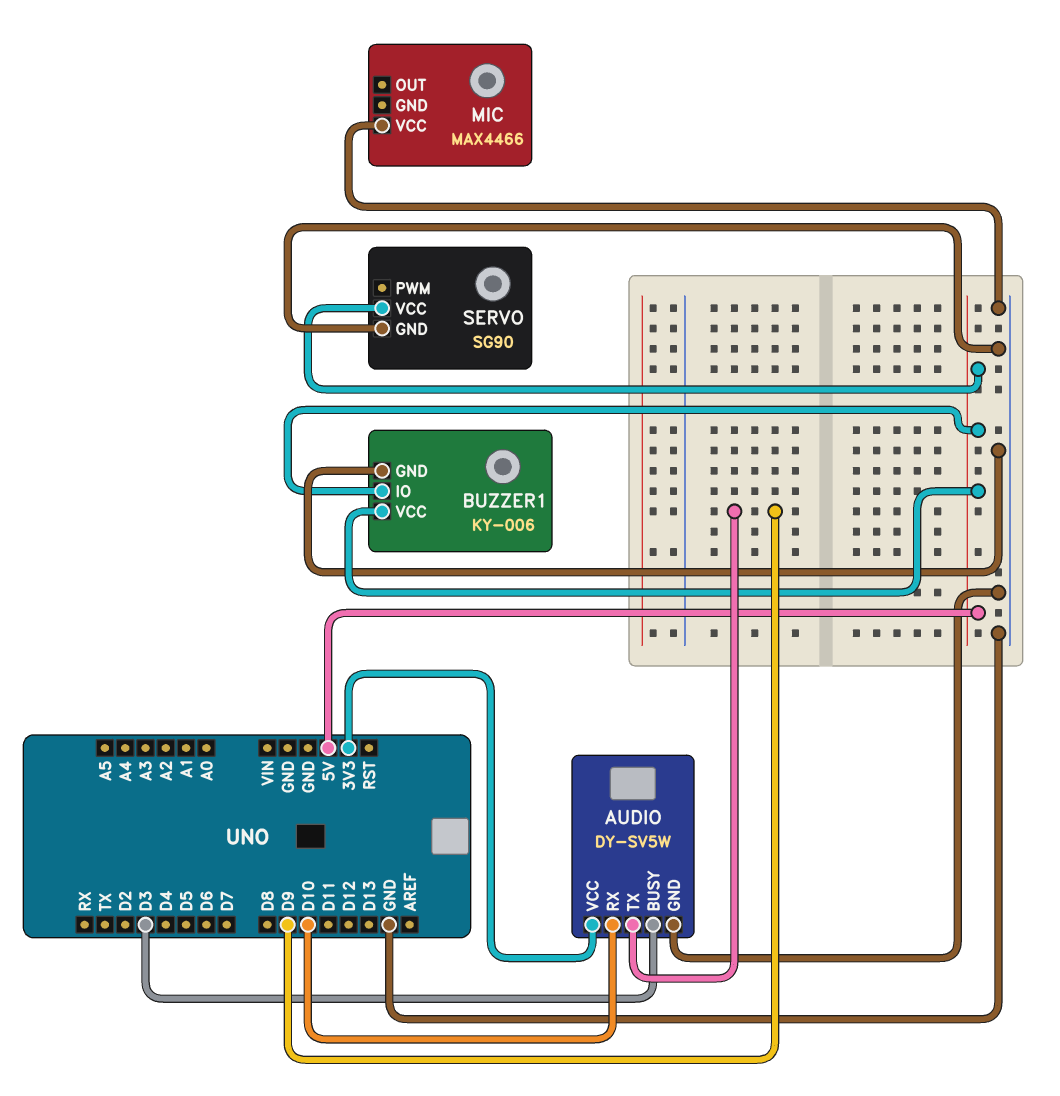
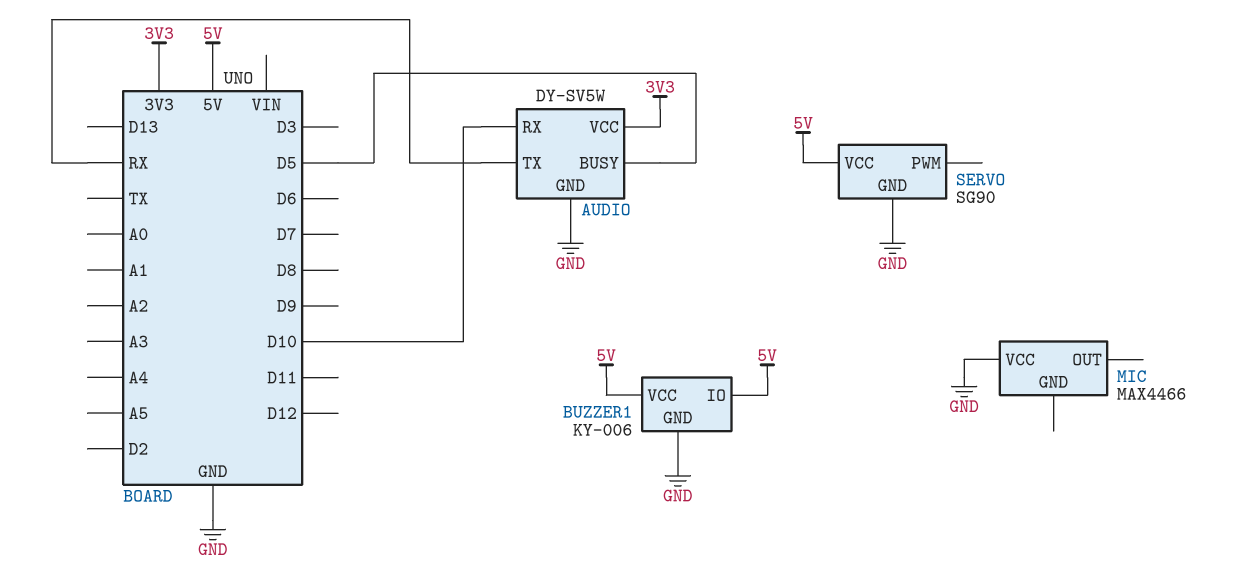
AUDIO pin BUSY: D3 -> D5
AUDIO pin TX: D9 -> RX

